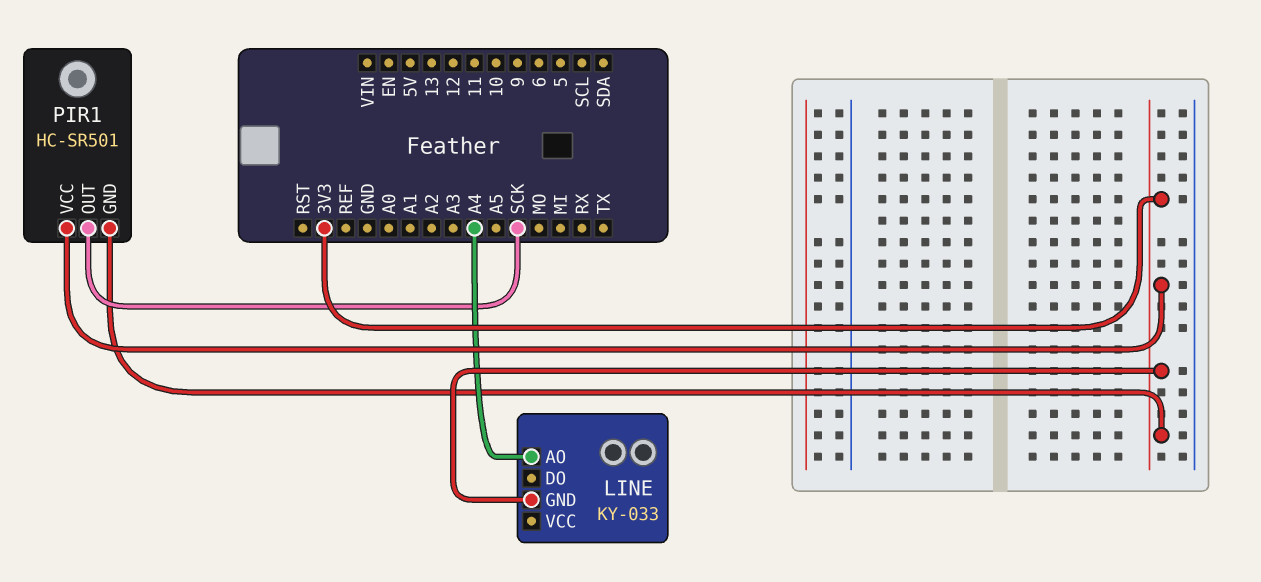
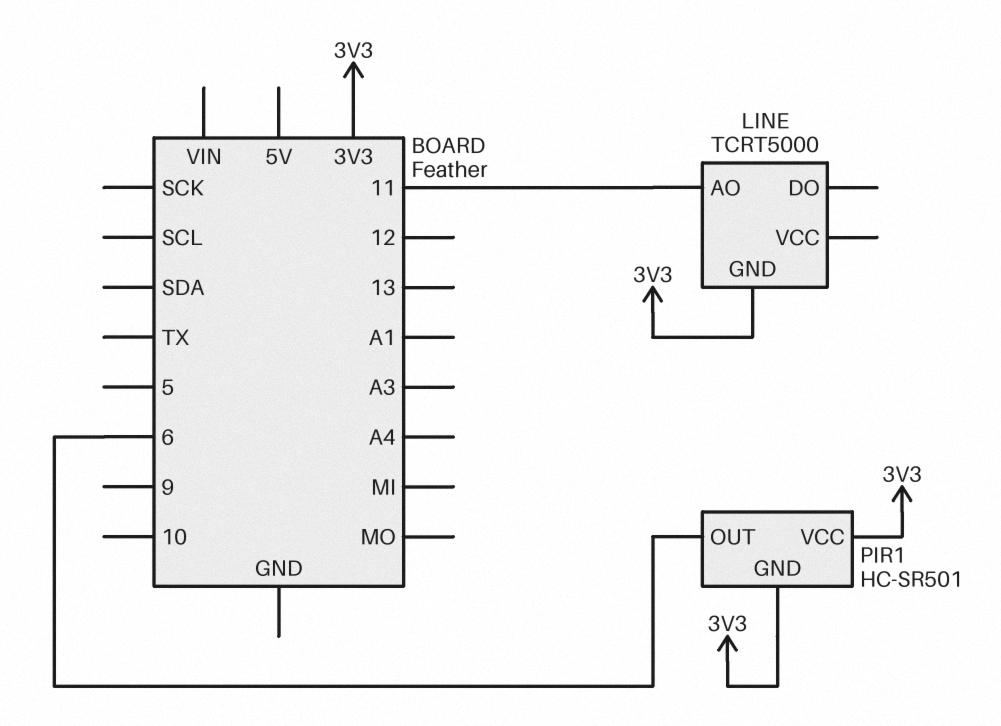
LINE: KY-033 -> TCRT5000
LINE pin AO: A4 -> 11
PIR1 pin OUT: SCK -> 6

